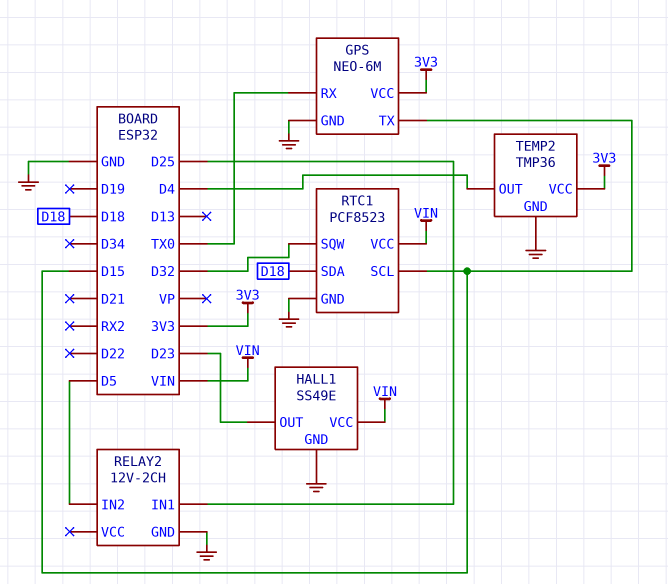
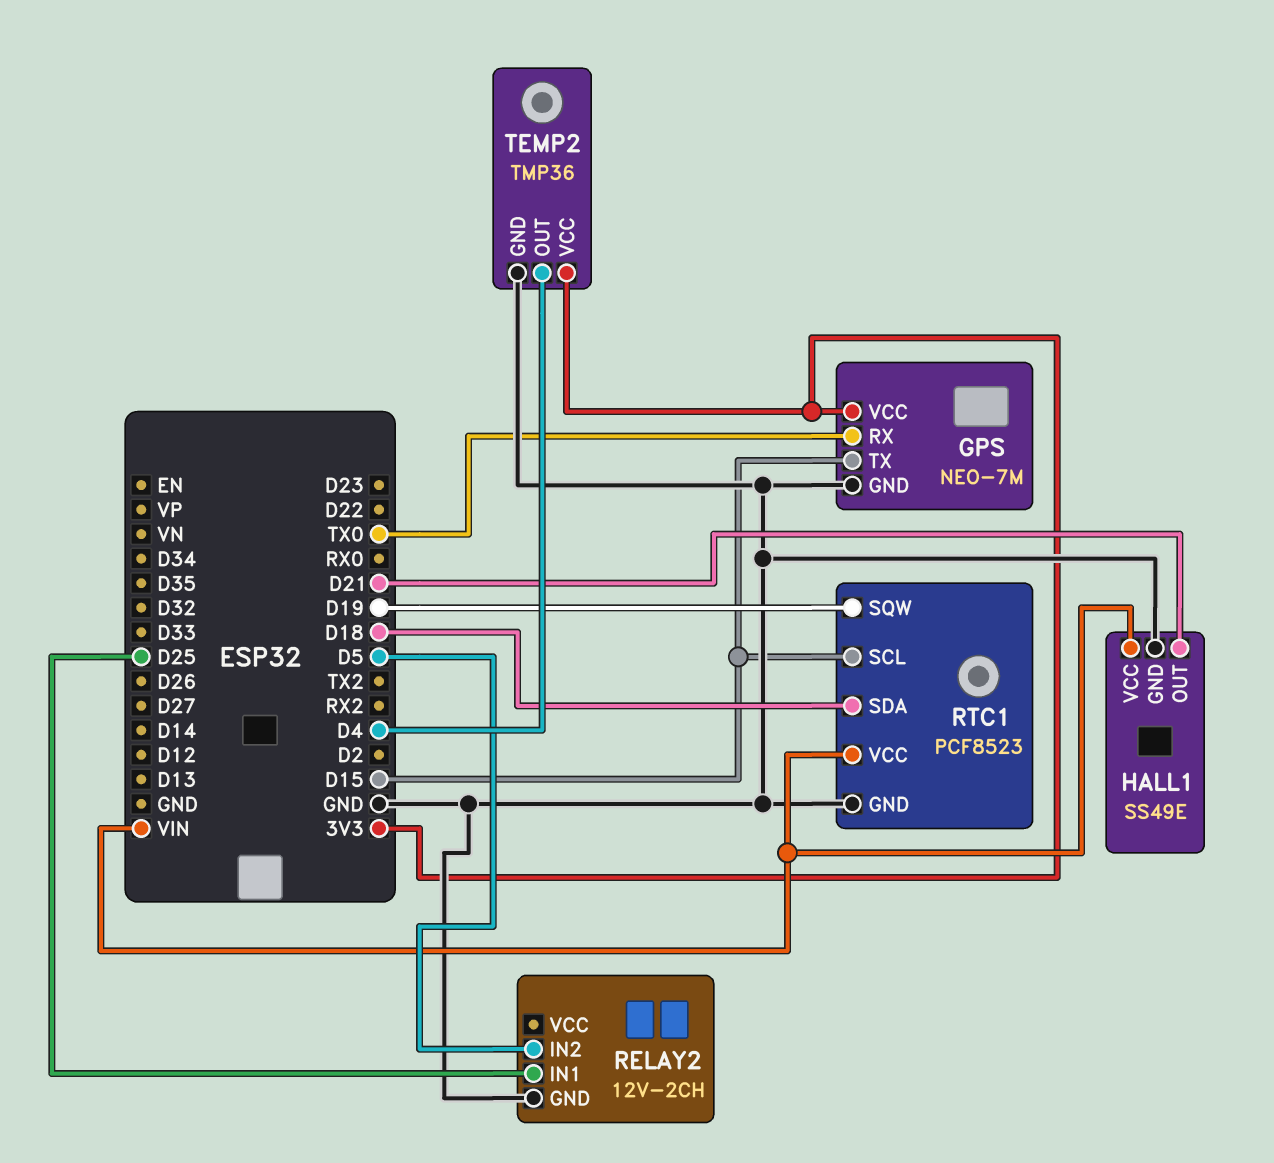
GPS: NEO-6M -> NEO-7M
HALL1 pin OUT: D23 -> D21
RTC1 pin SQW: D32 -> D19

